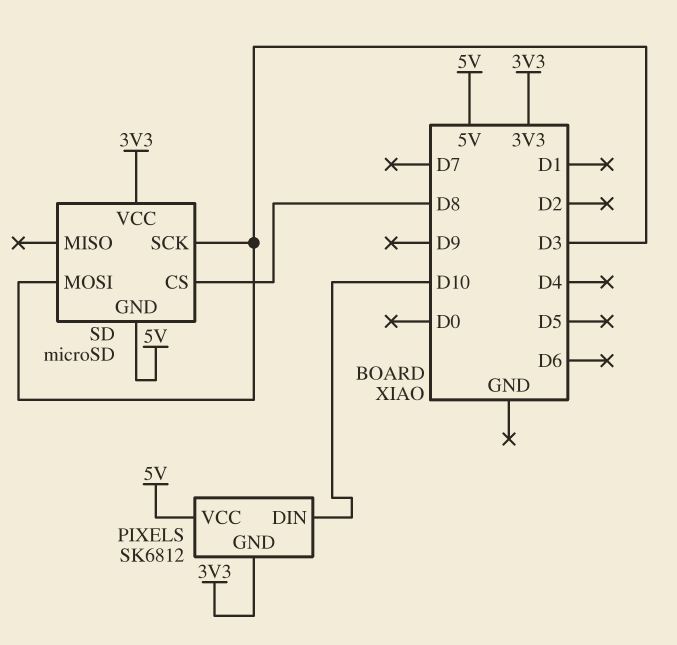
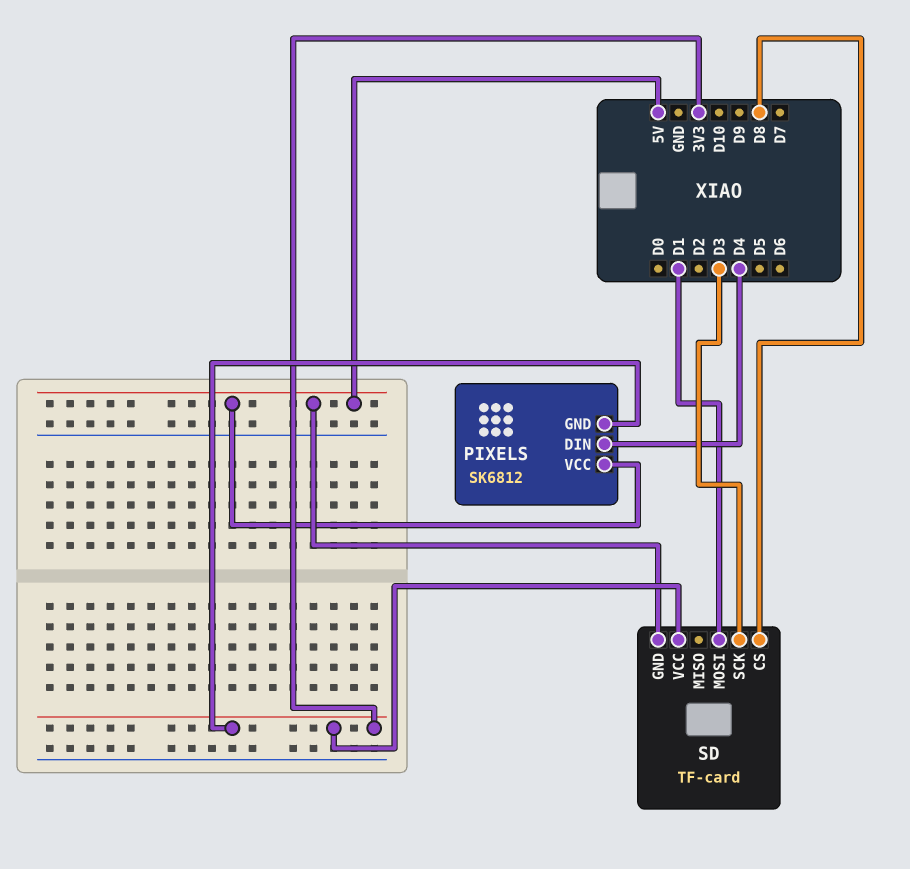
PIXELS pin DIN: D10 -> D4
SD: microSD -> TF-card
SD pin MOSI: D3 -> D1

